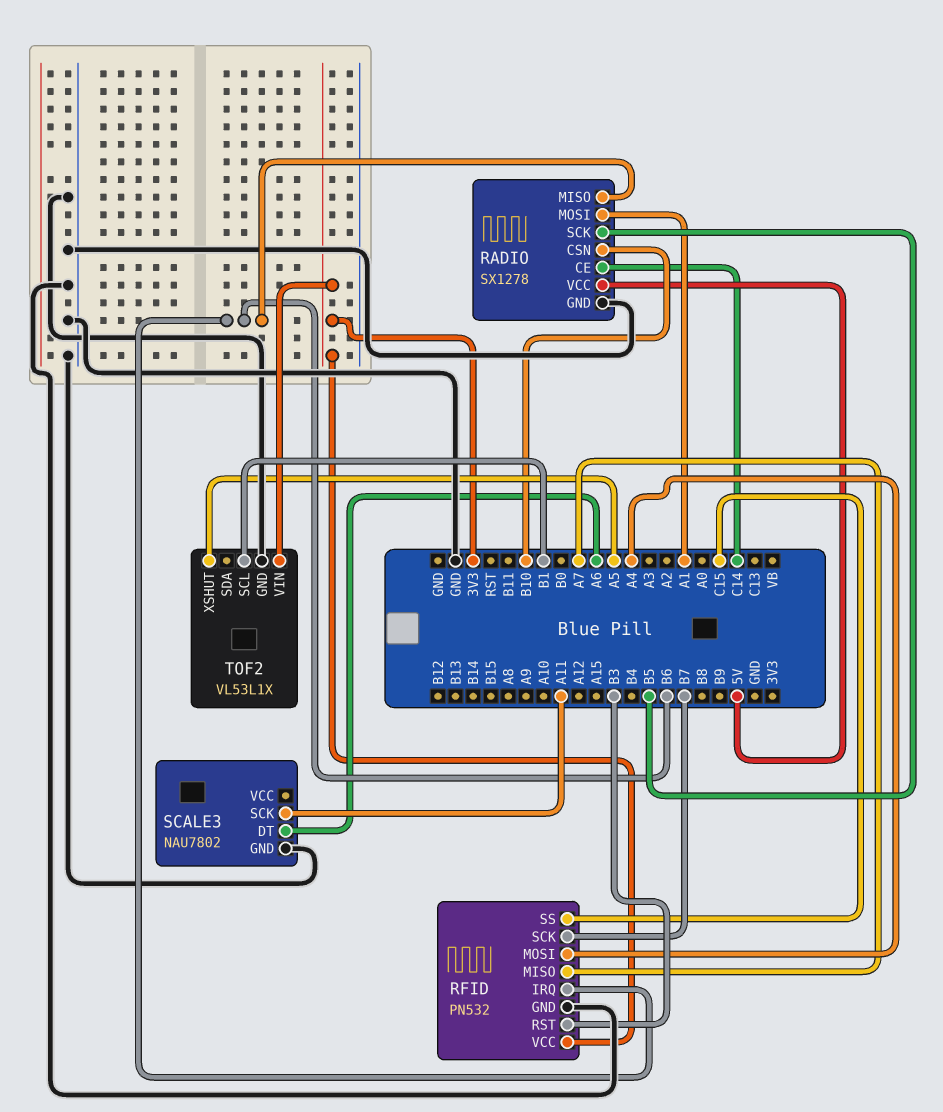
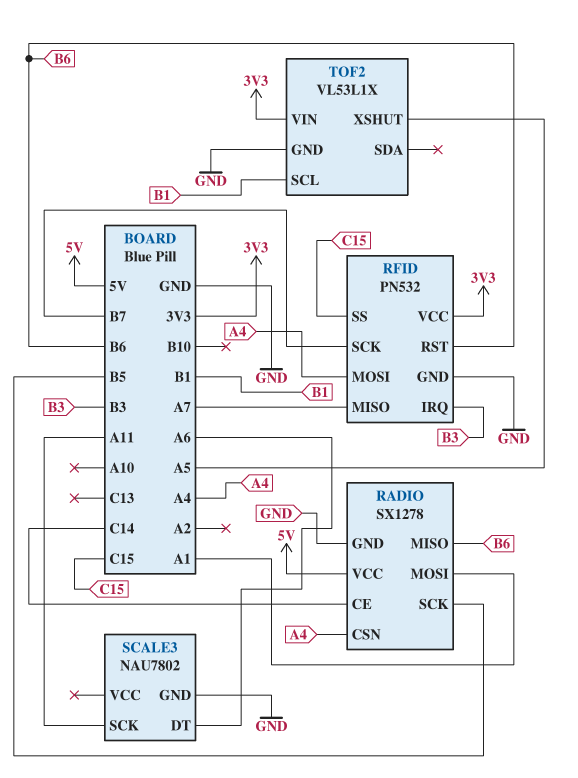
RADIO pin CSN: B10 -> A4
RFID pin IRQ: B6 -> B3
RFID pin RST: B3 -> B6

